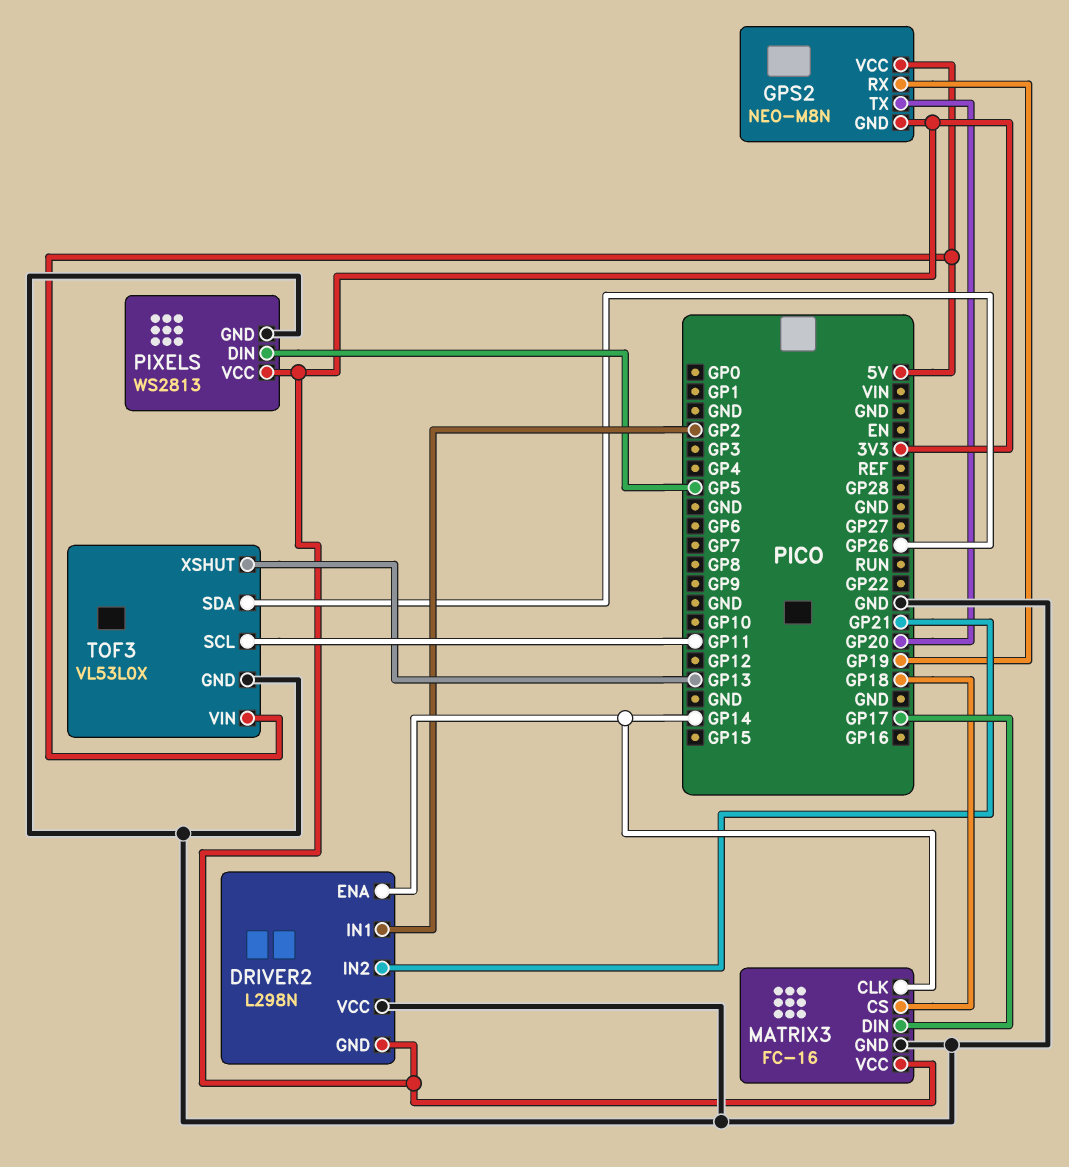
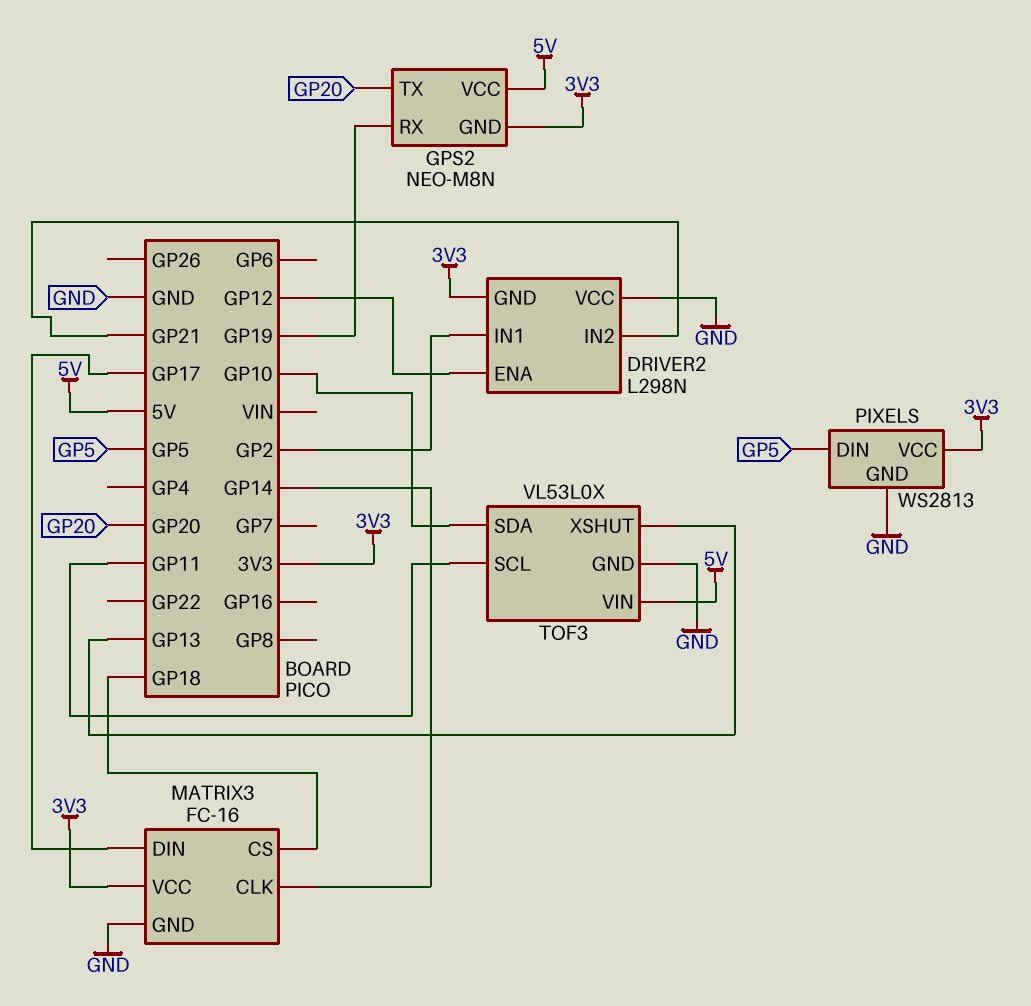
DRIVER2 pin ENA: GP14 -> GP12
TOF3 pin SDA: GP26 -> GP10

